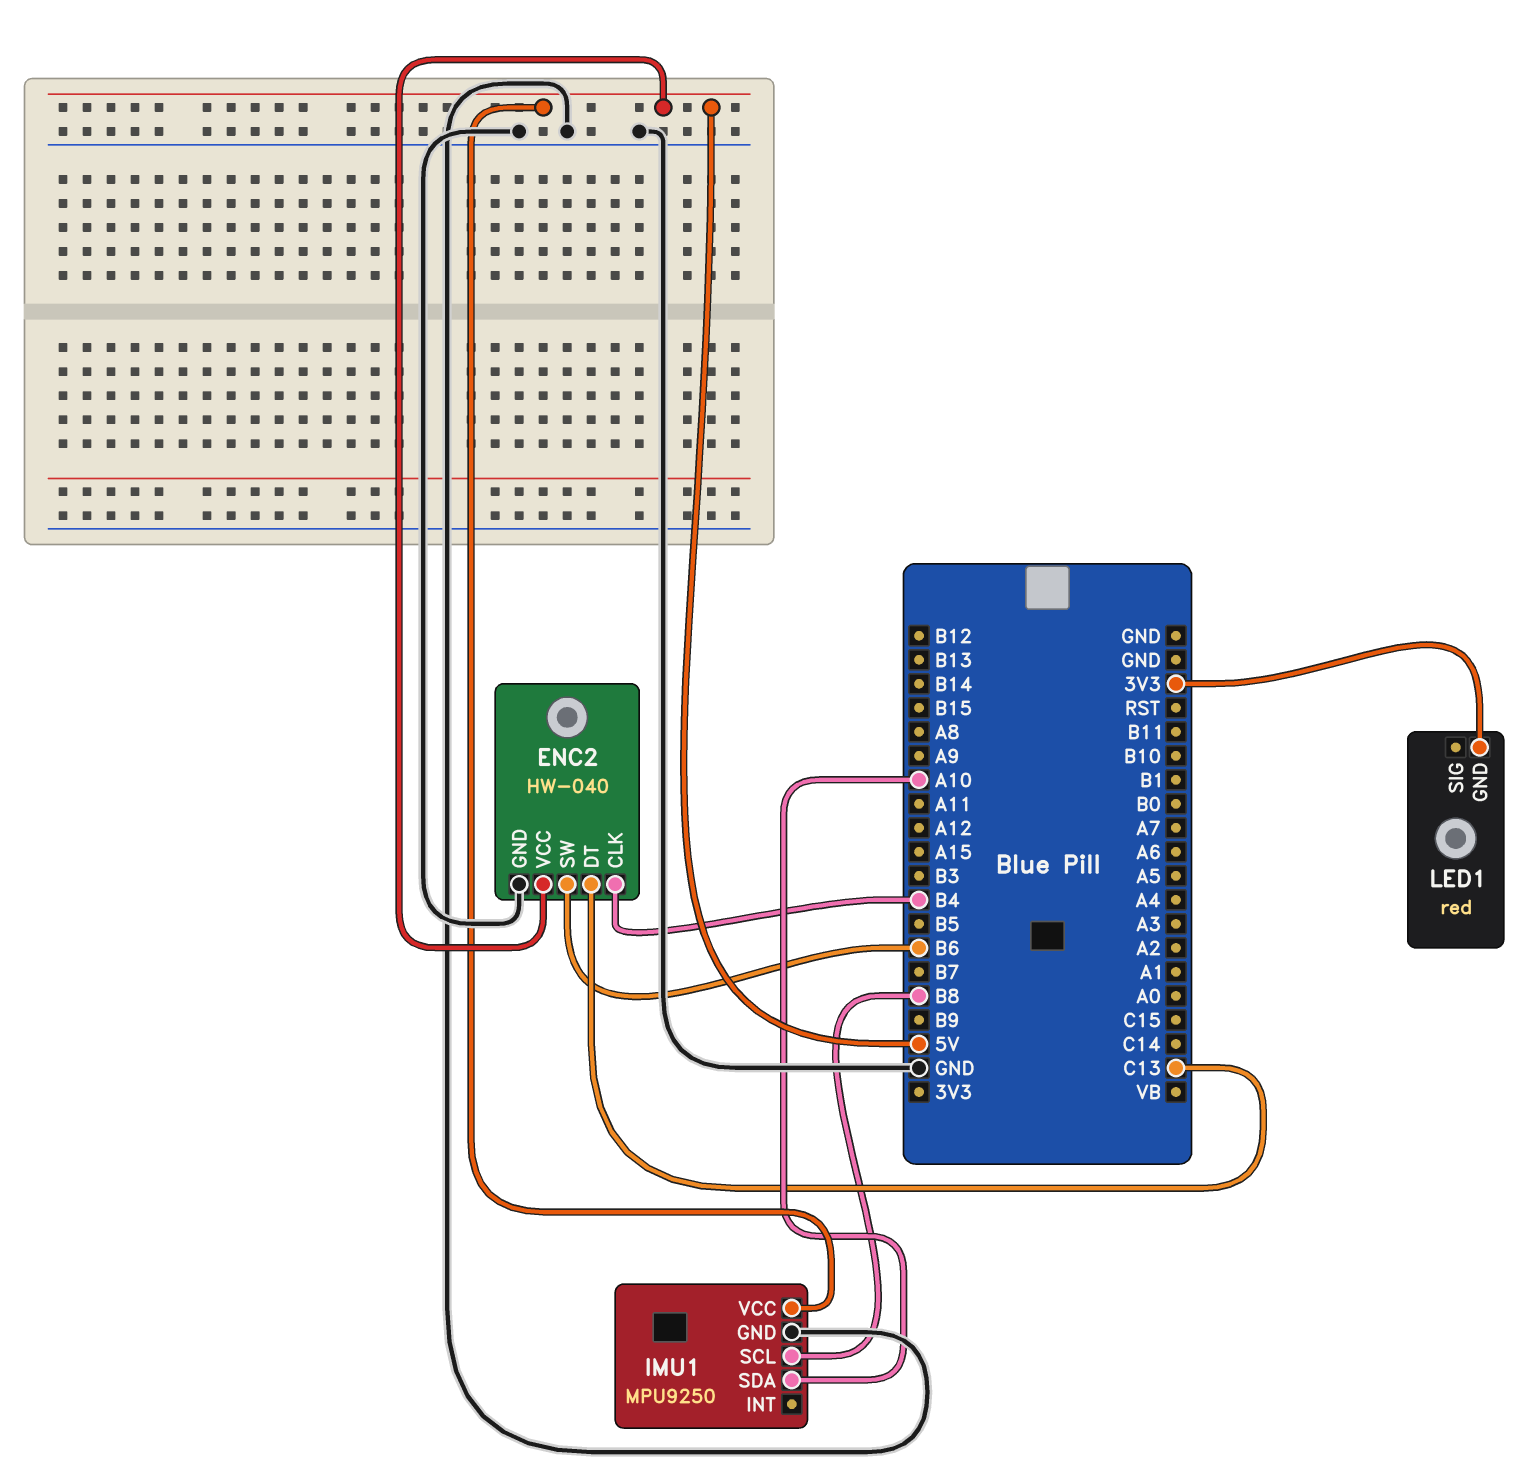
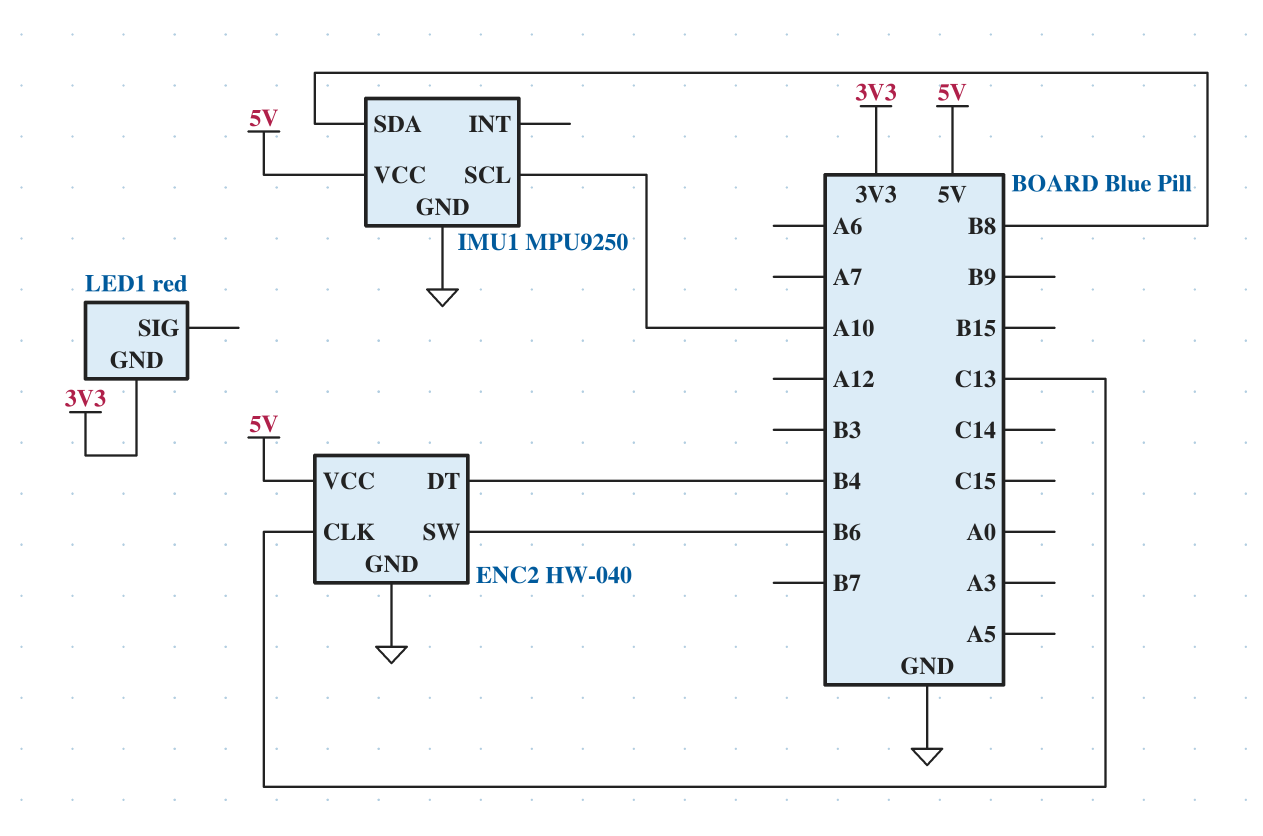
ENC2 pin CLK: B4 -> C13
ENC2 pin DT: C13 -> B4
IMU1 pin SCL: B8 -> A10
IMU1 pin SDA: A10 -> B8

